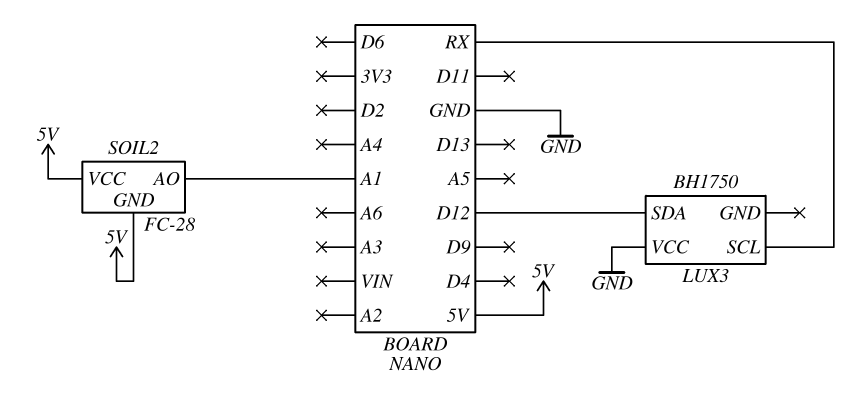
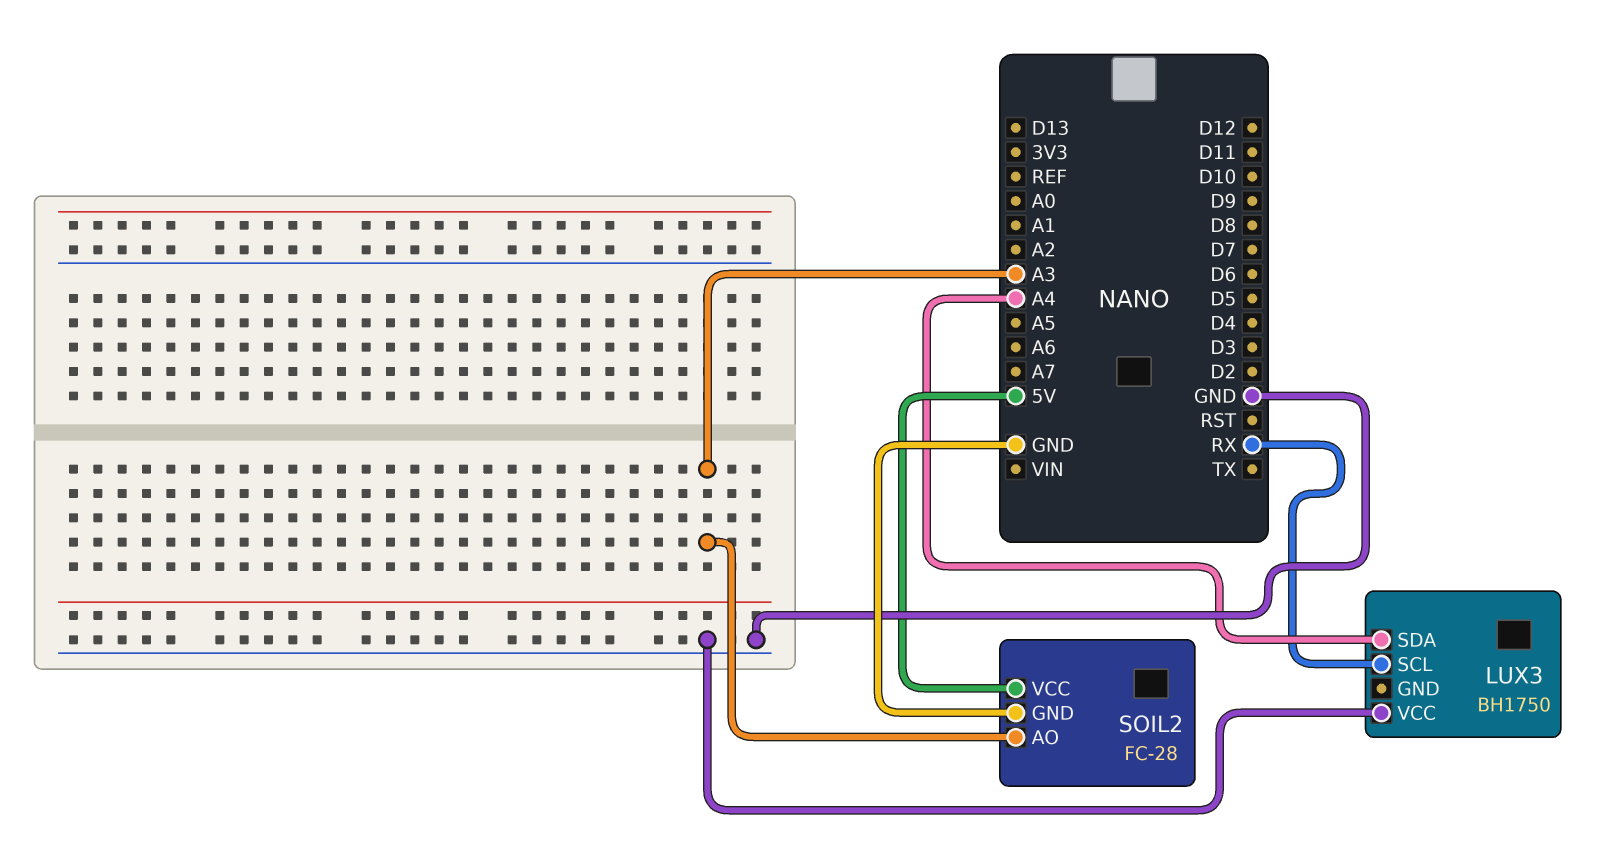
LUX3 pin SDA: D12 -> A4
SOIL2 pin AO: A1 -> A3
SOIL2 pin GND: 5V -> GND

